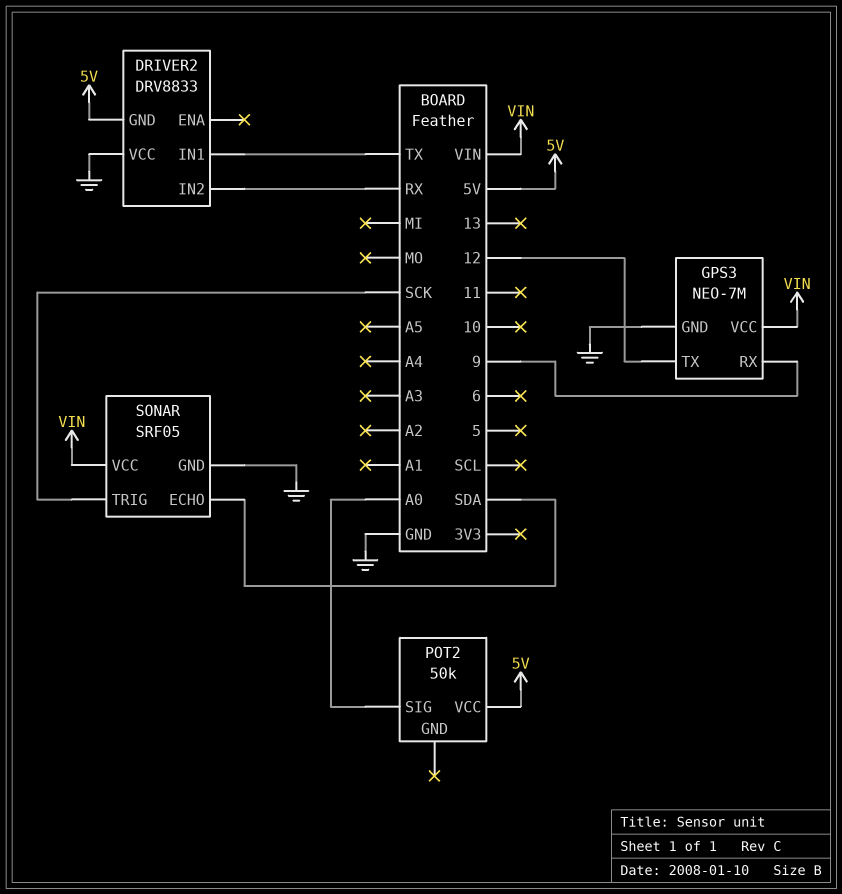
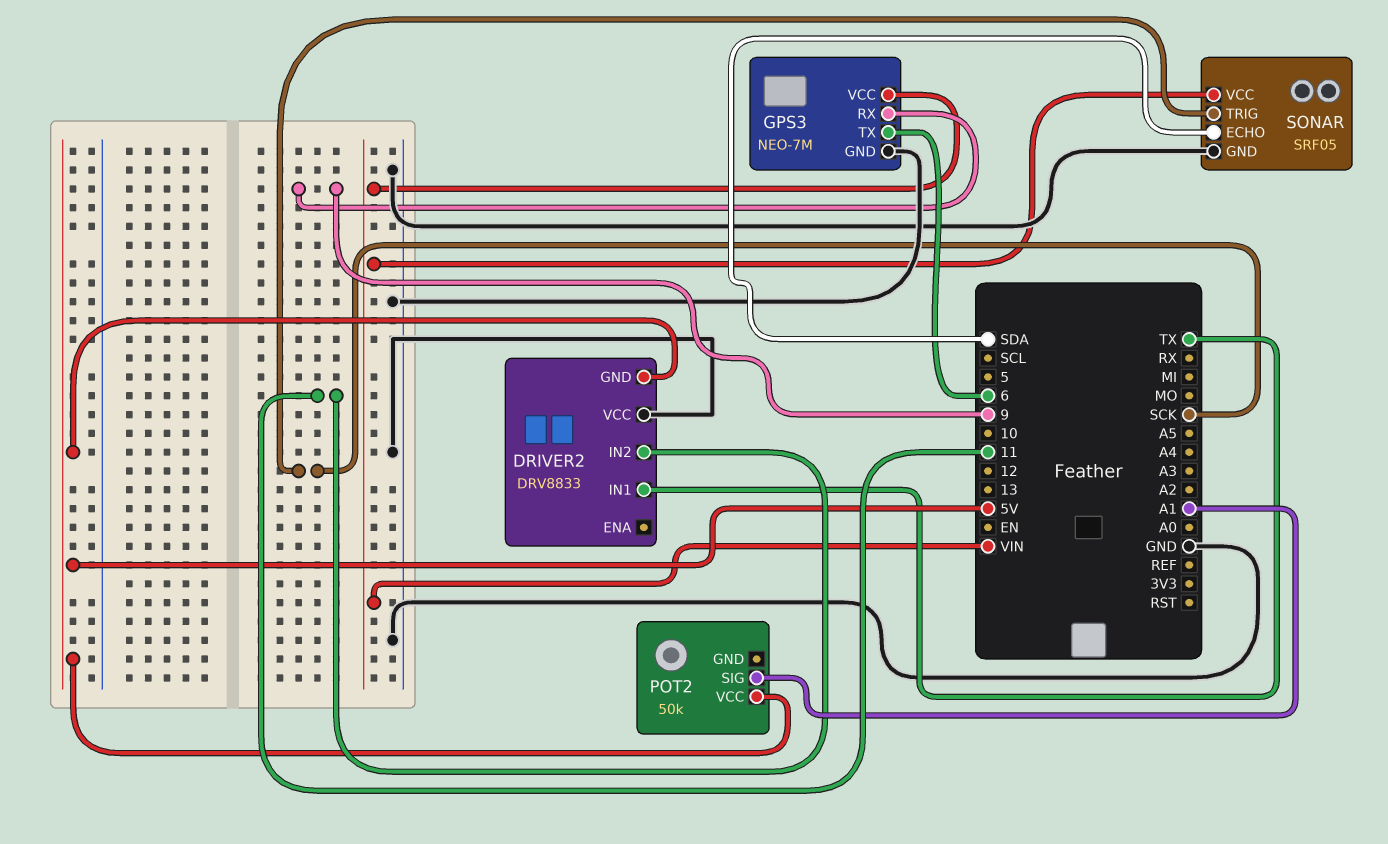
DRIVER2 pin IN2: RX -> 11
GPS3 pin TX: 12 -> 6
POT2 pin SIG: A0 -> A1

